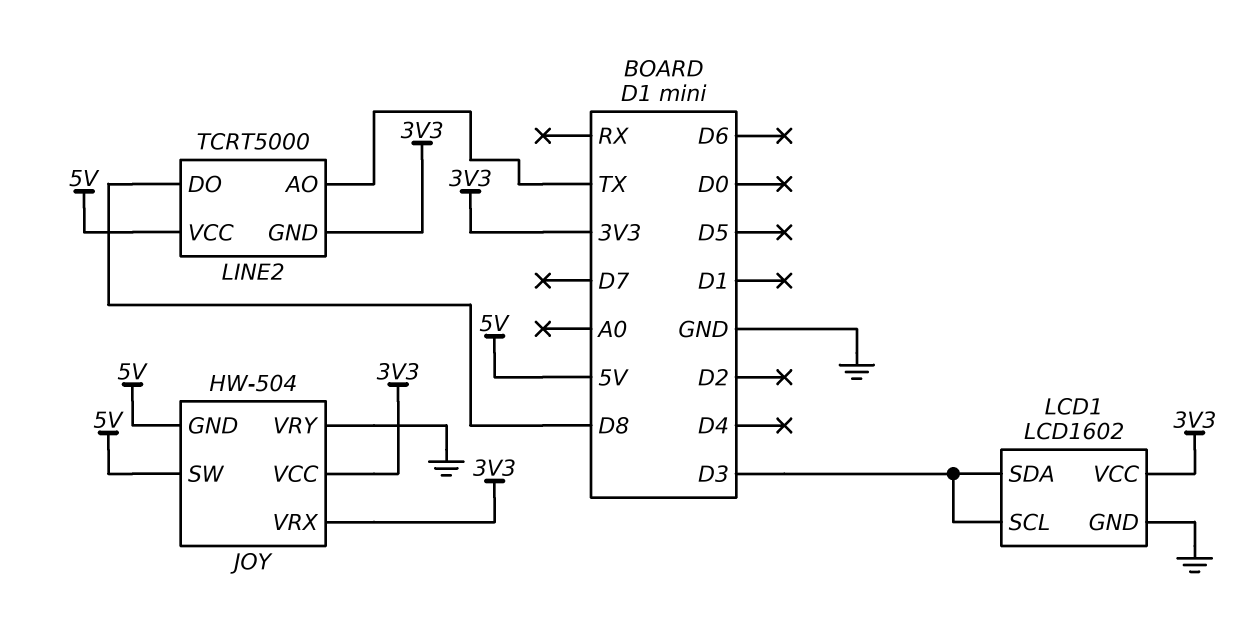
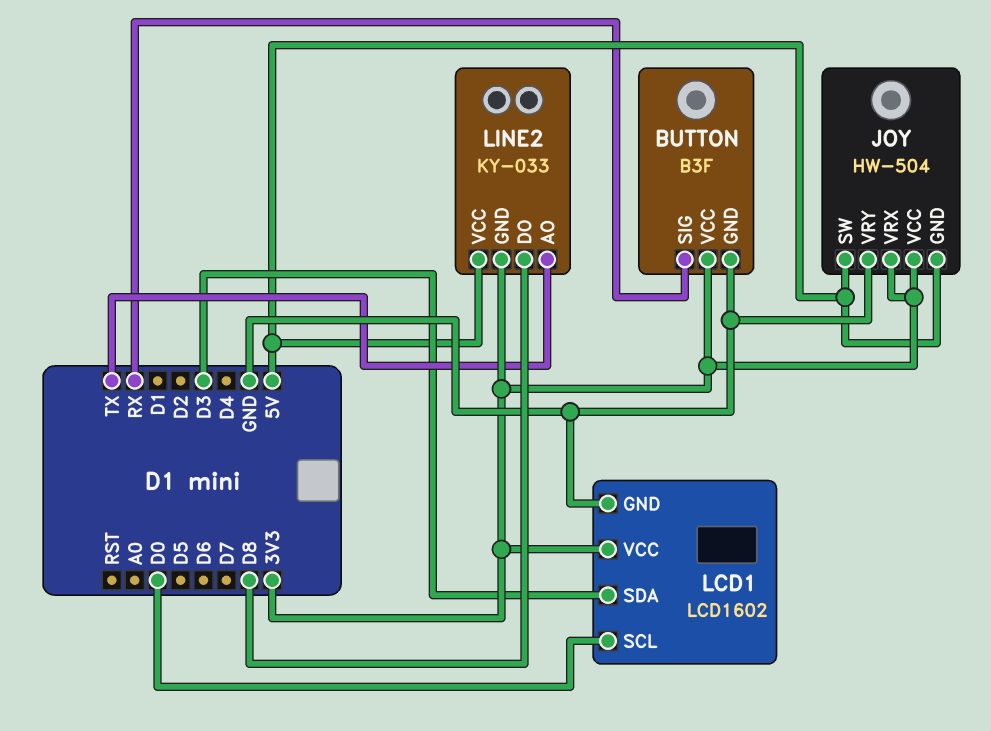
BUTTON: none -> B3F
BUTTON pin GND: none -> GND
BUTTON pin SIG: none -> RX
BUTTON pin VCC: none -> 3V3
LCD1 pin SCL: D3 -> D0
LINE2: TCRT5000 -> KY-033

